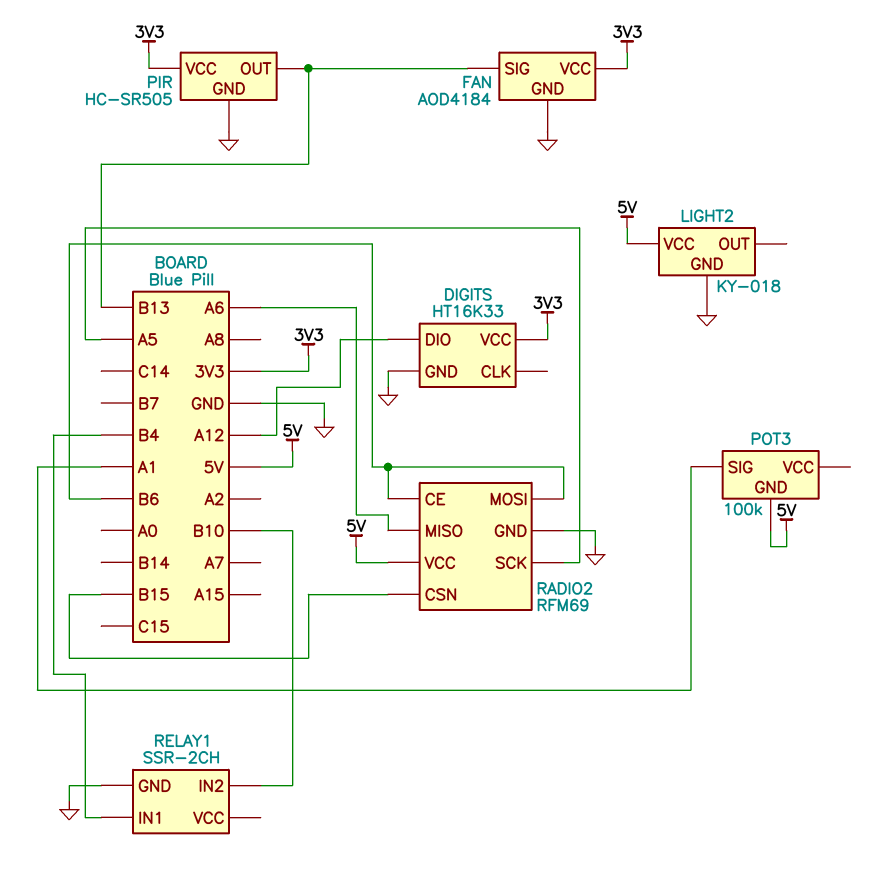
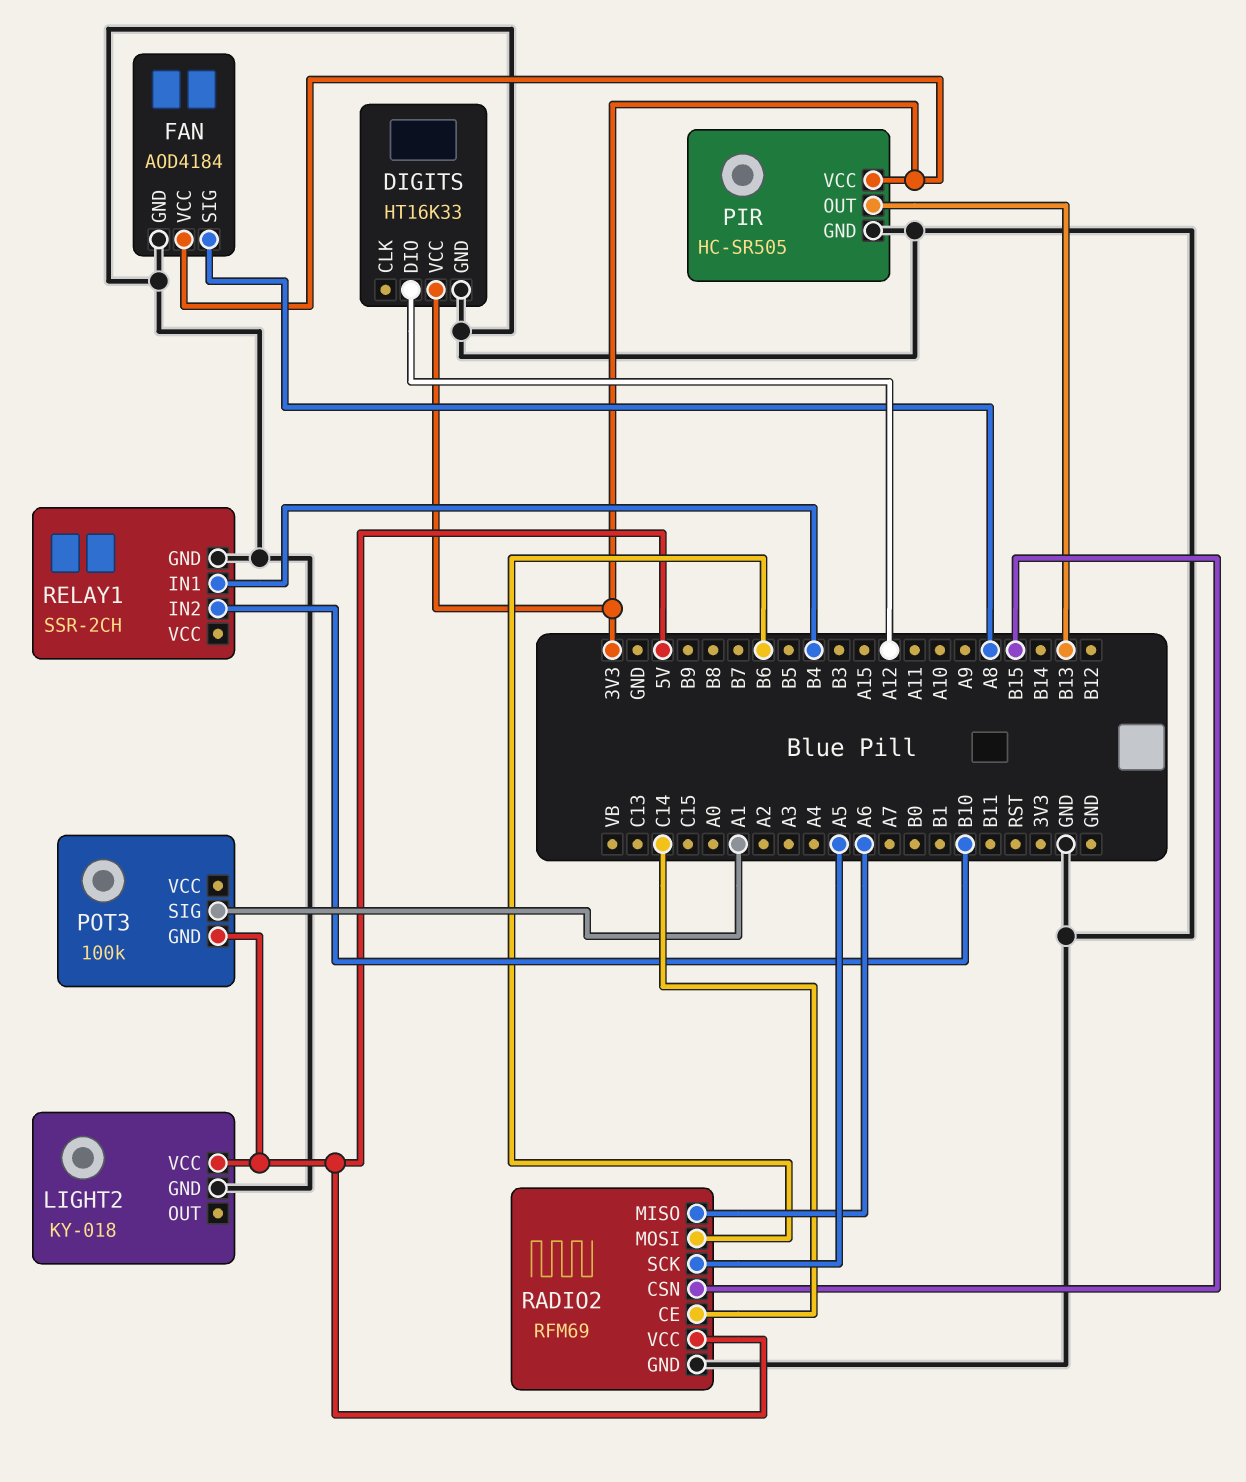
FAN pin SIG: B13 -> A8
RADIO2 pin CE: B6 -> C14

